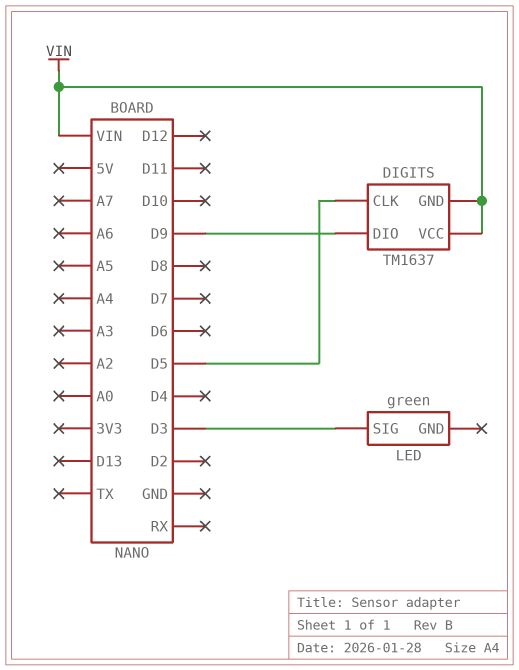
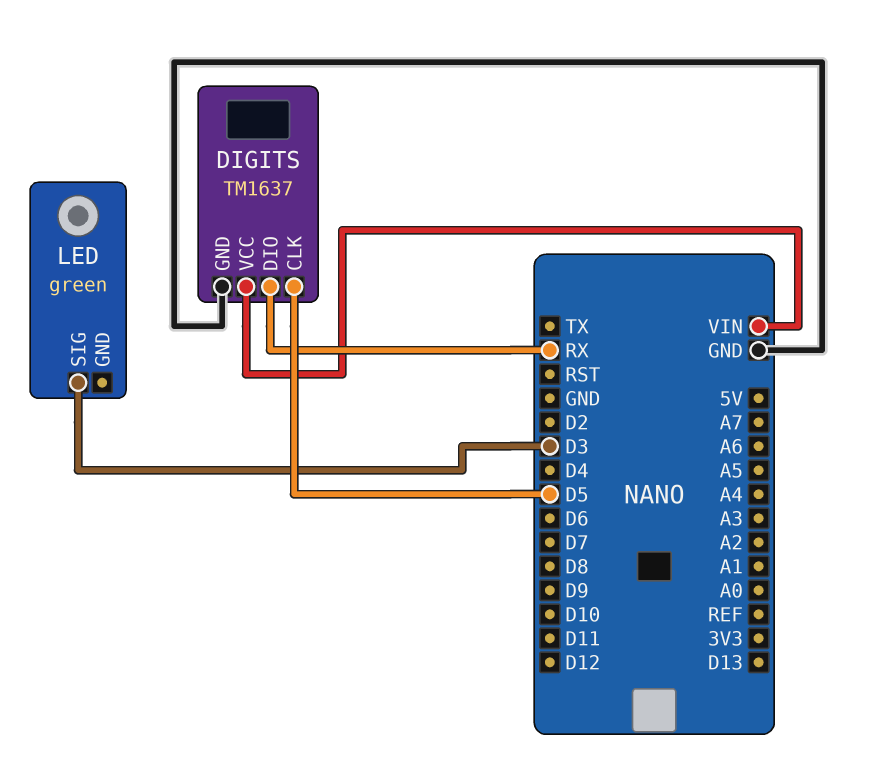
DIGITS pin DIO: D9 -> RX
DIGITS pin GND: VIN -> GND

